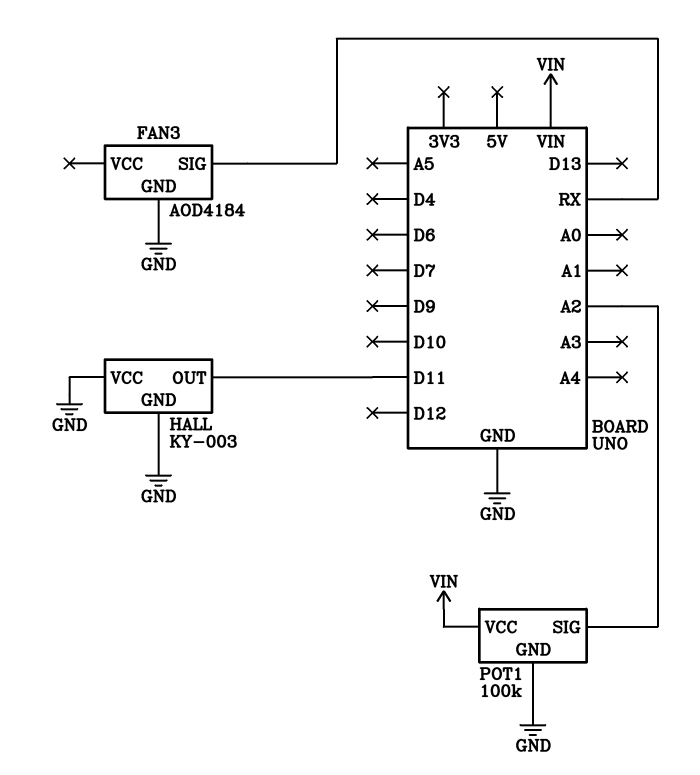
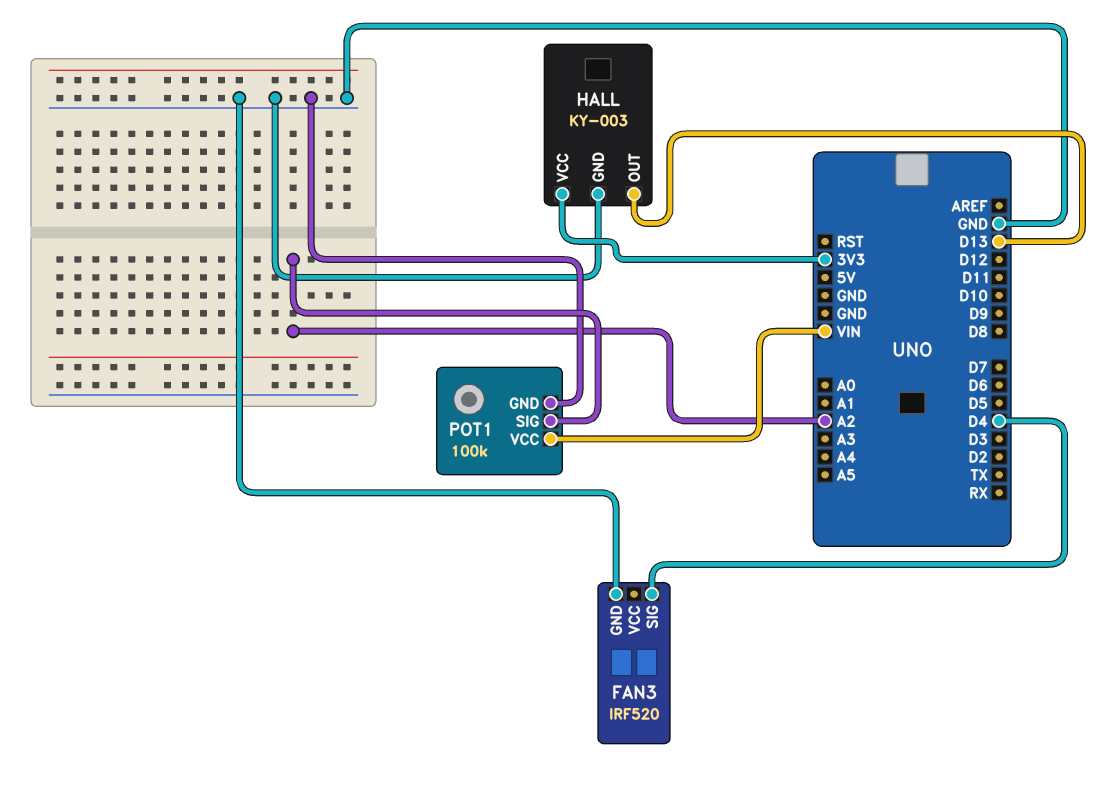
FAN3: AOD4184 -> IRF520
FAN3 pin SIG: RX -> D4
HALL pin OUT: D11 -> D13
HALL pin VCC: GND -> 3V3

